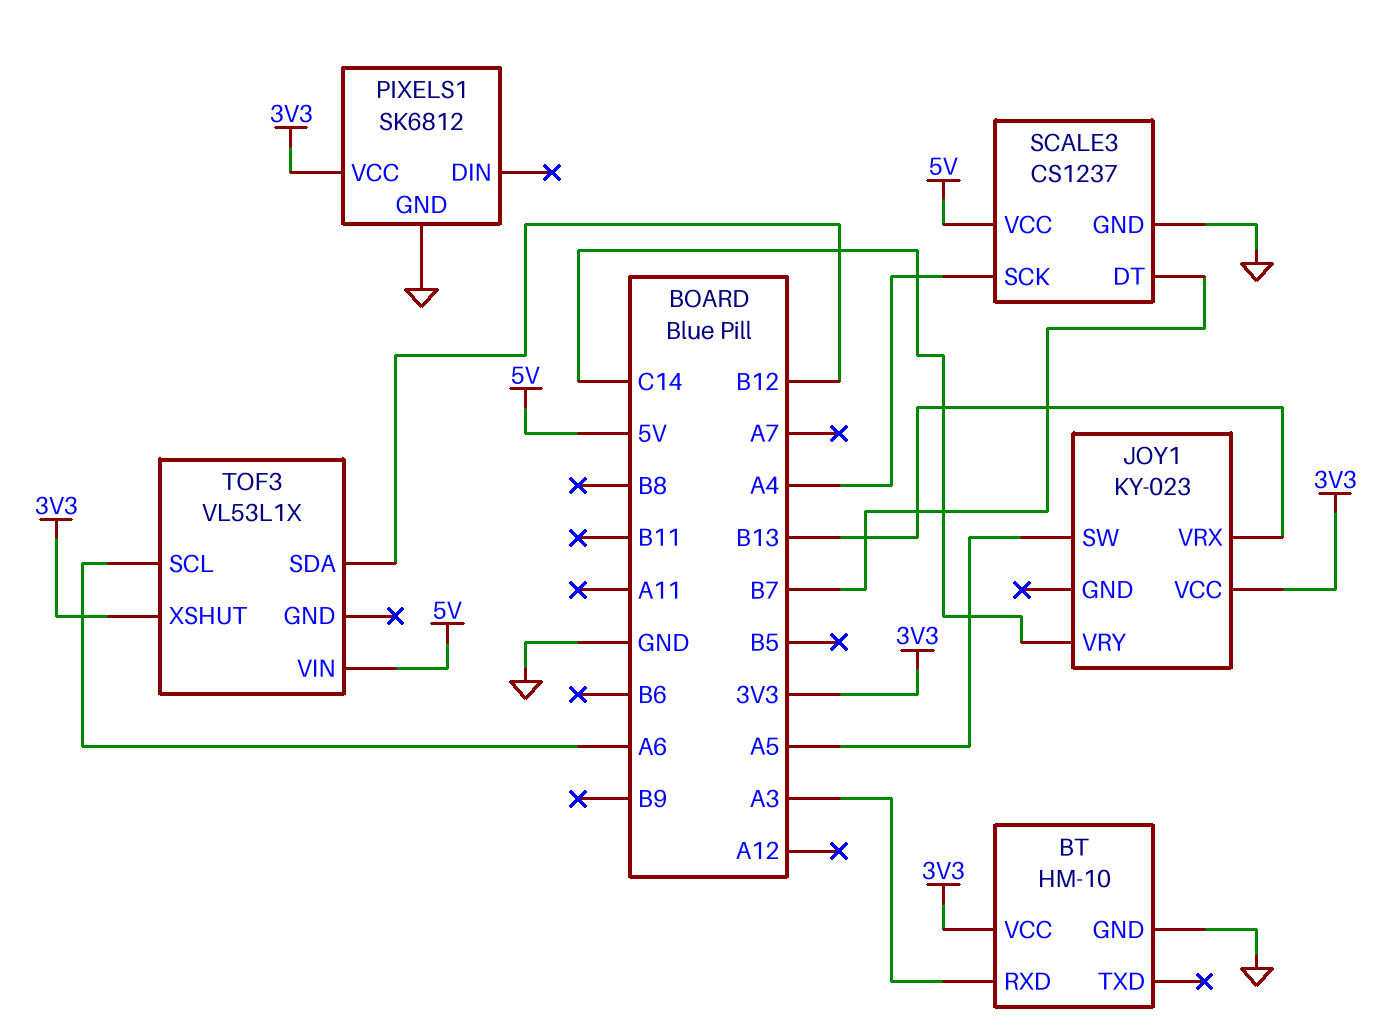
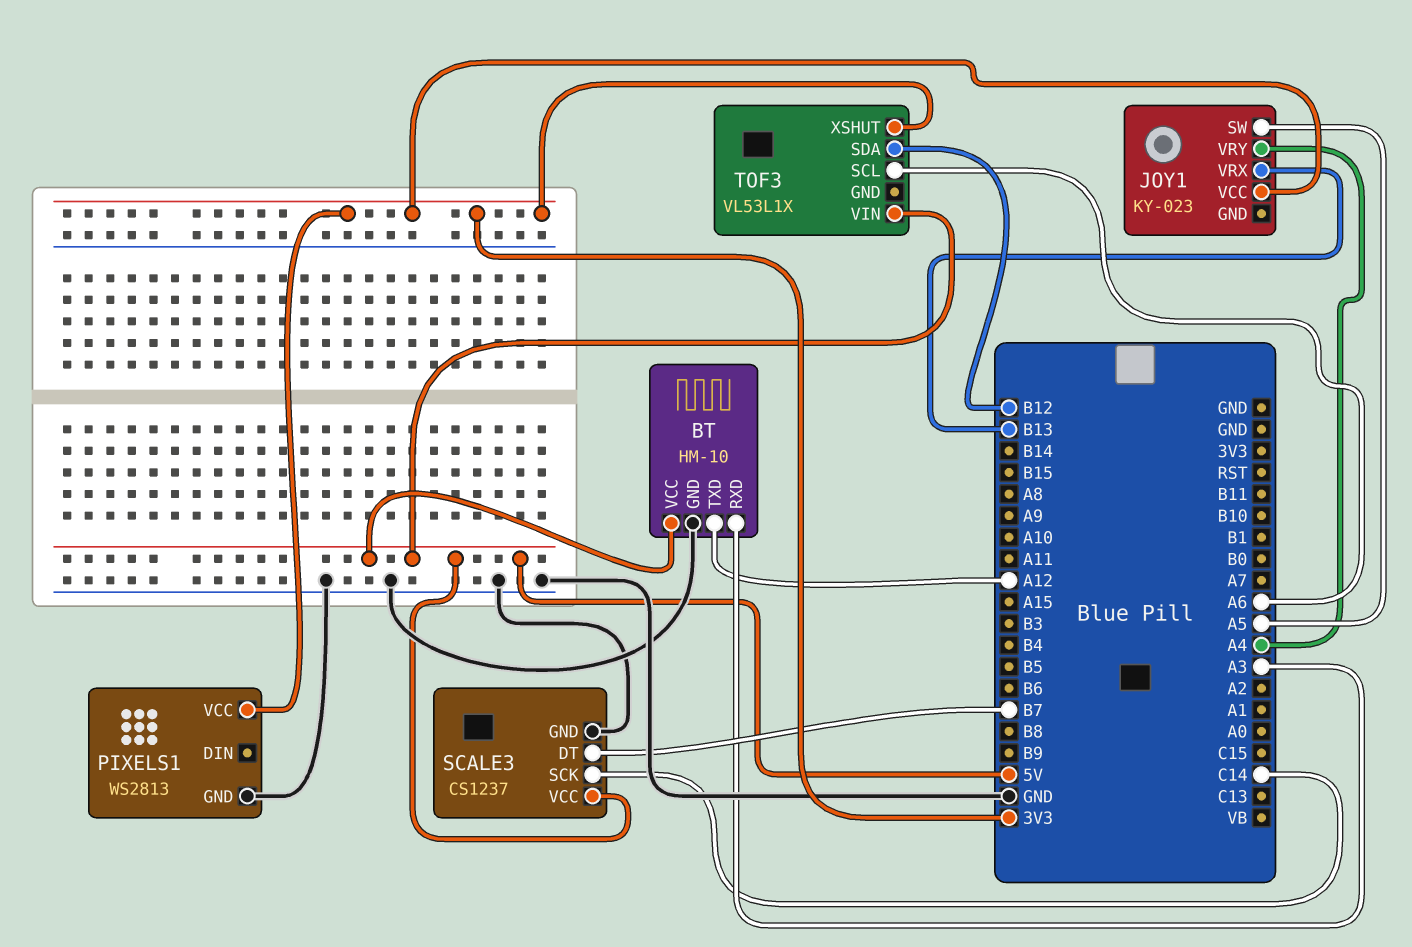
BT pin TXD: none -> A12
BT pin VCC: 3V3 -> 5V
JOY1 pin VRY: C14 -> A4
PIXELS1: SK6812 -> WS2813
SCALE3 pin SCK: A4 -> C14

